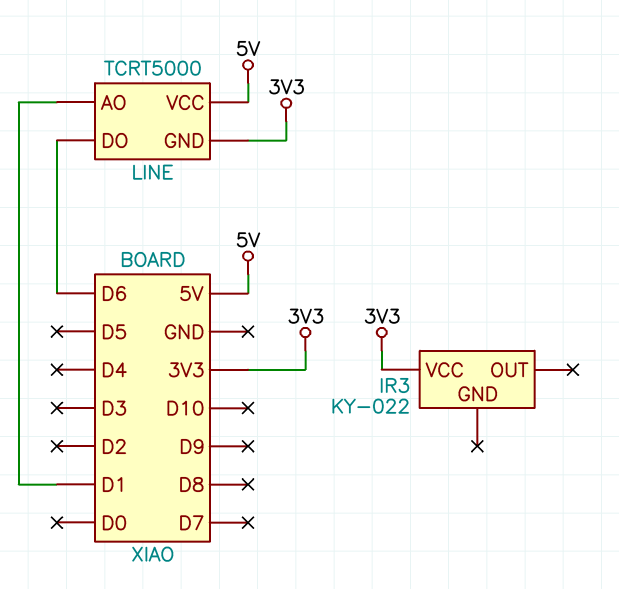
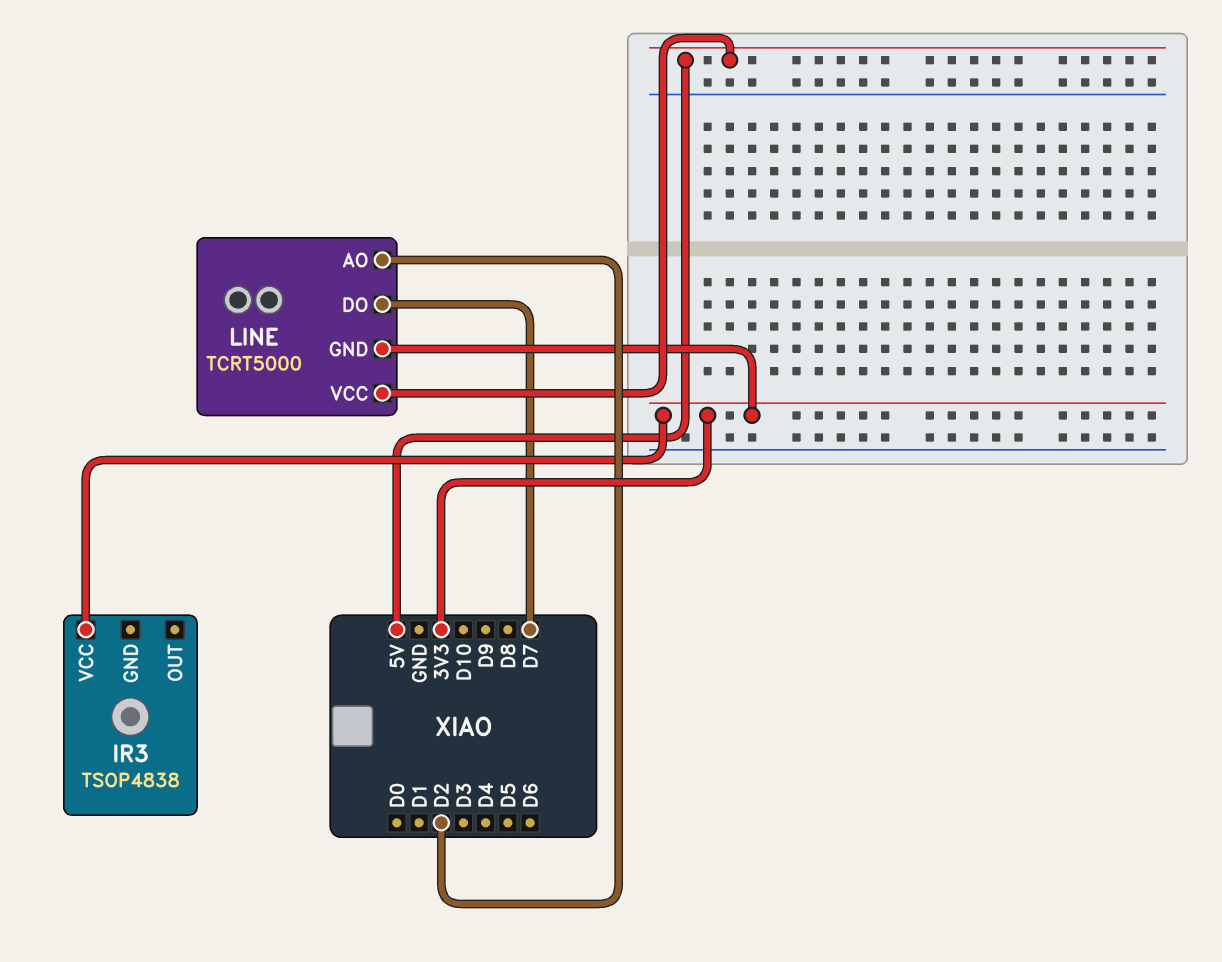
IR3: KY-022 -> TSOP4838
LINE pin AO: D1 -> D2
LINE pin DO: D6 -> D7

